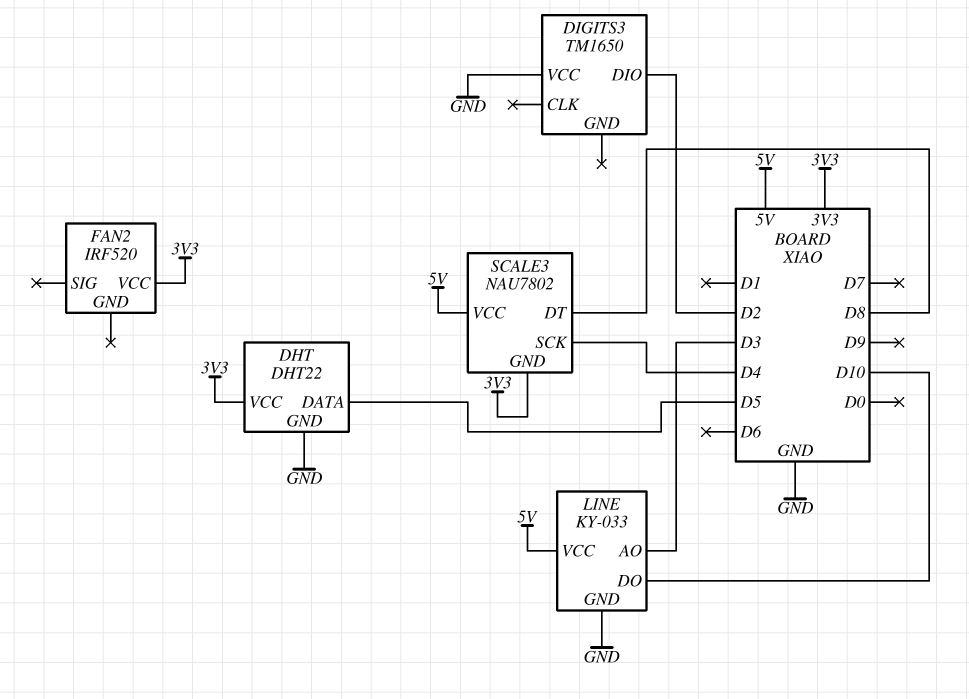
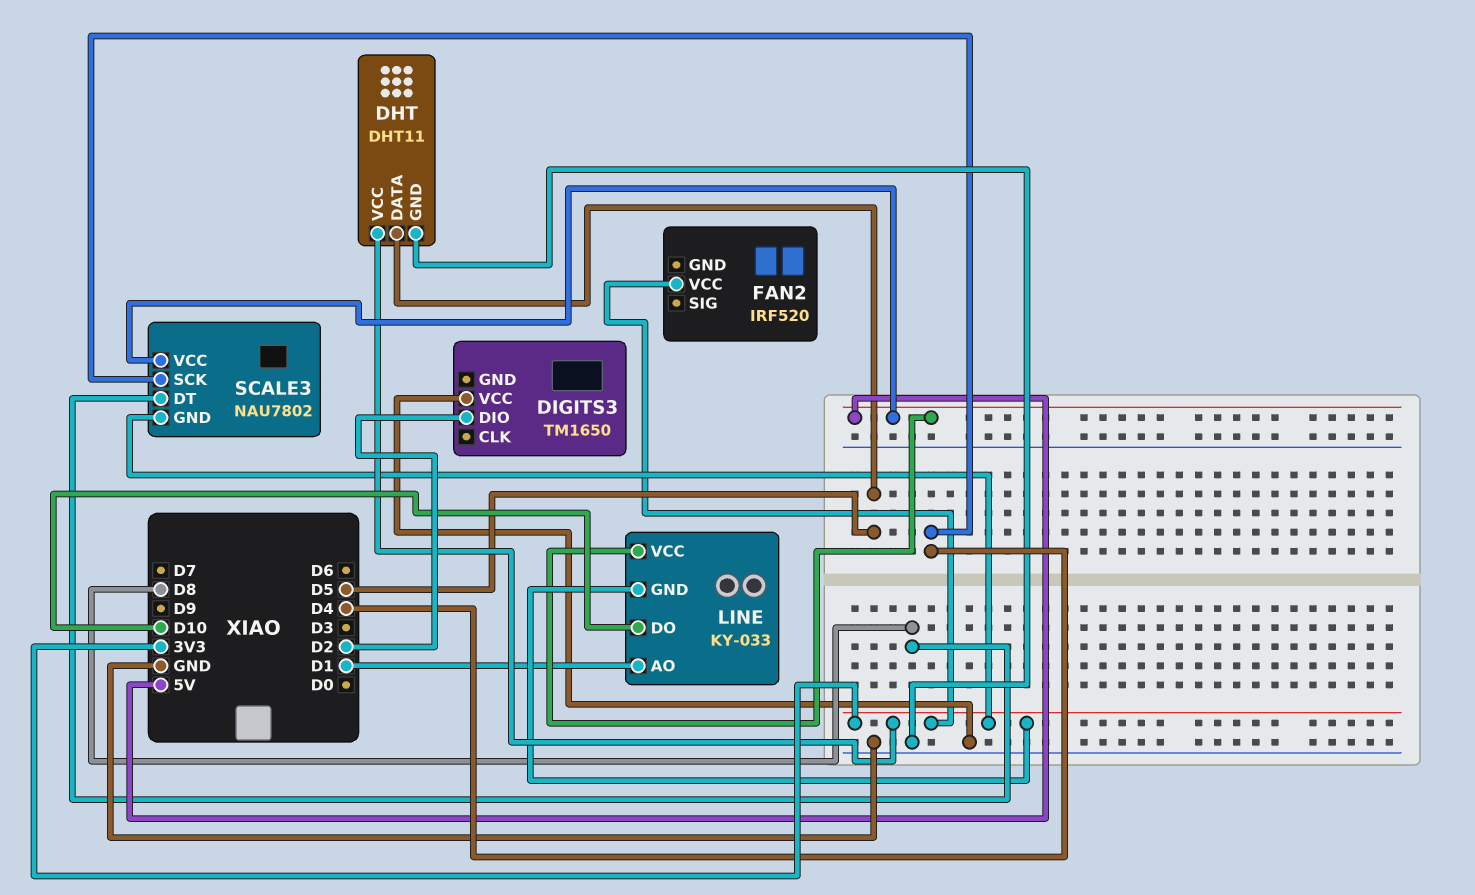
DHT: DHT22 -> DHT11
LINE pin AO: D3 -> D1
LINE pin GND: GND -> 3V3

